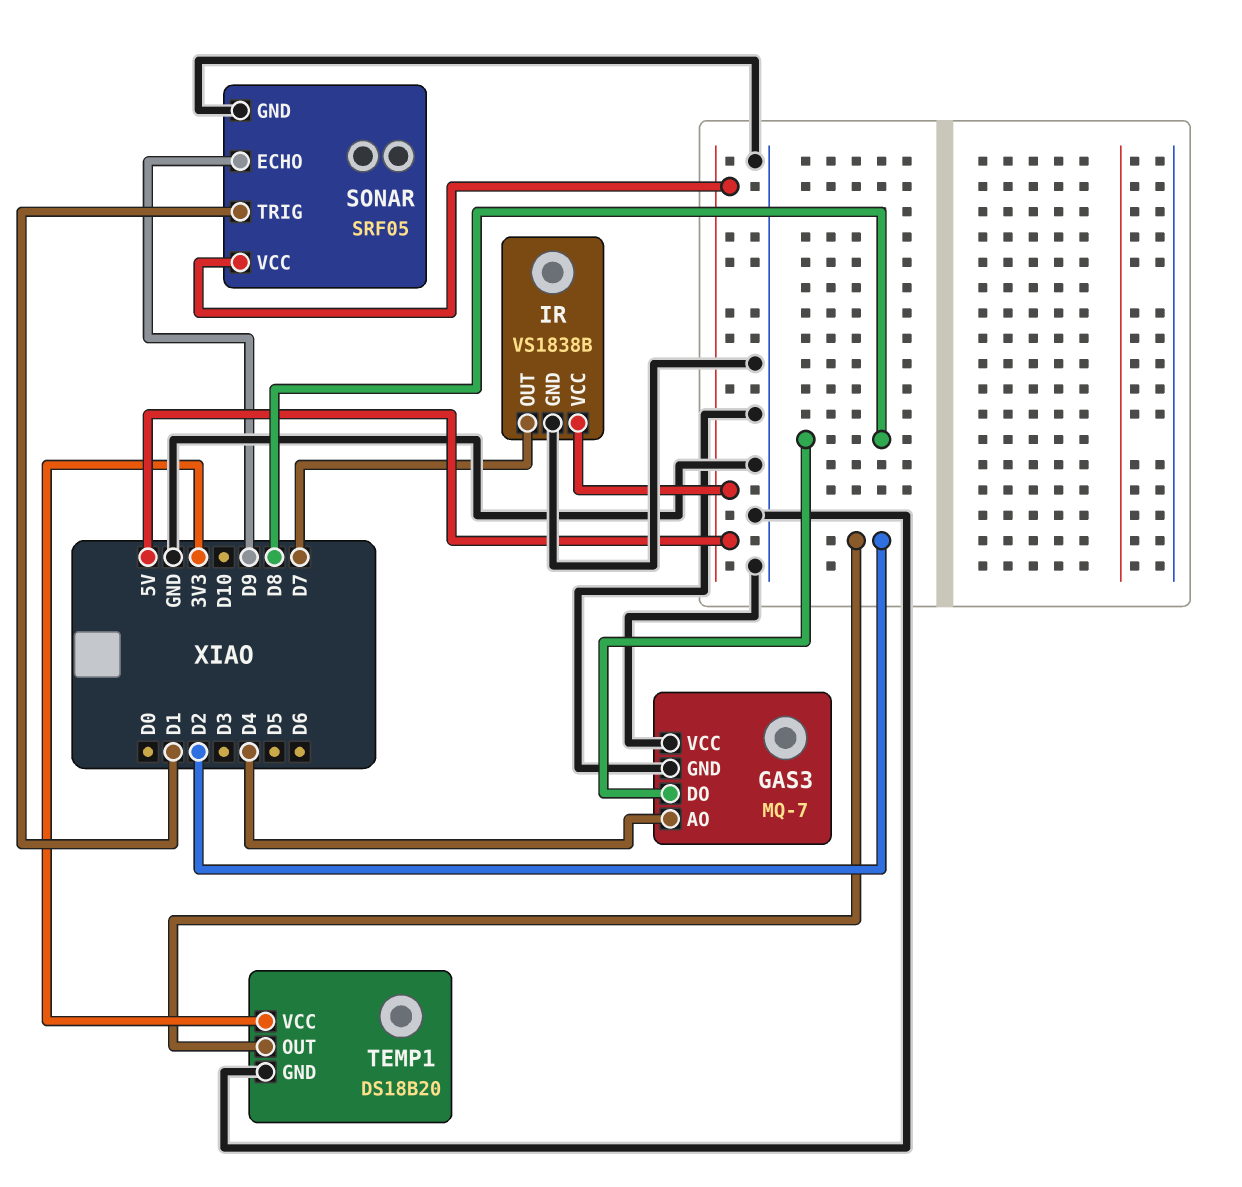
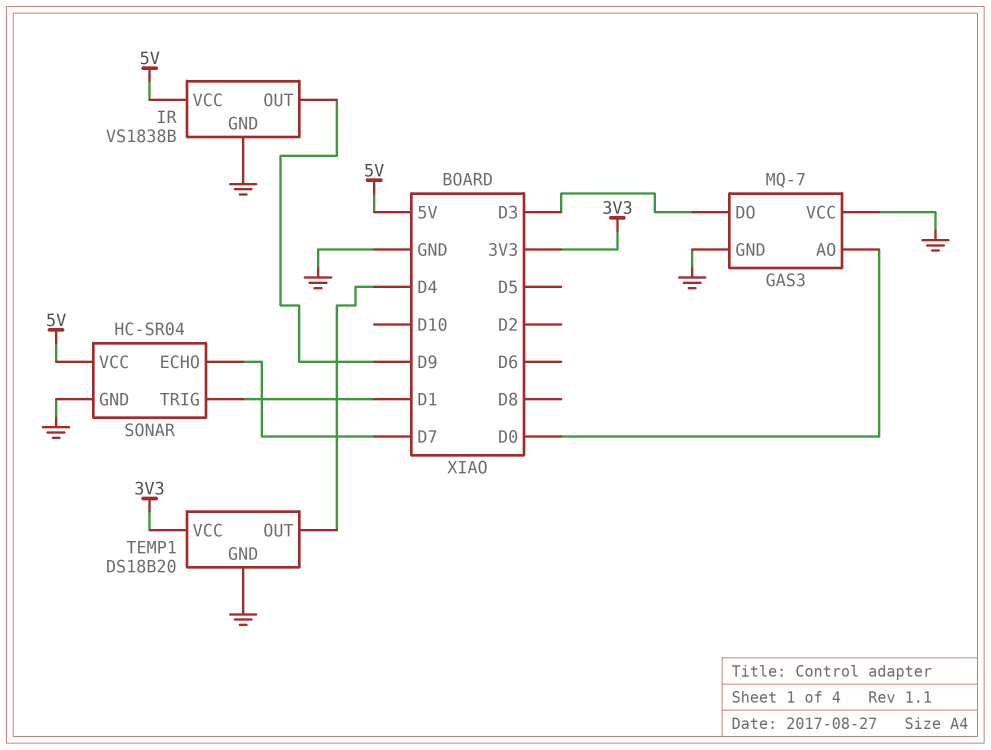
GAS3 pin AO: D4 -> D0
GAS3 pin DO: D8 -> D3
IR pin OUT: D7 -> D9
SONAR: SRF05 -> HC-SR04
SONAR pin ECHO: D9 -> D7
TEMP1 pin OUT: D2 -> D4

